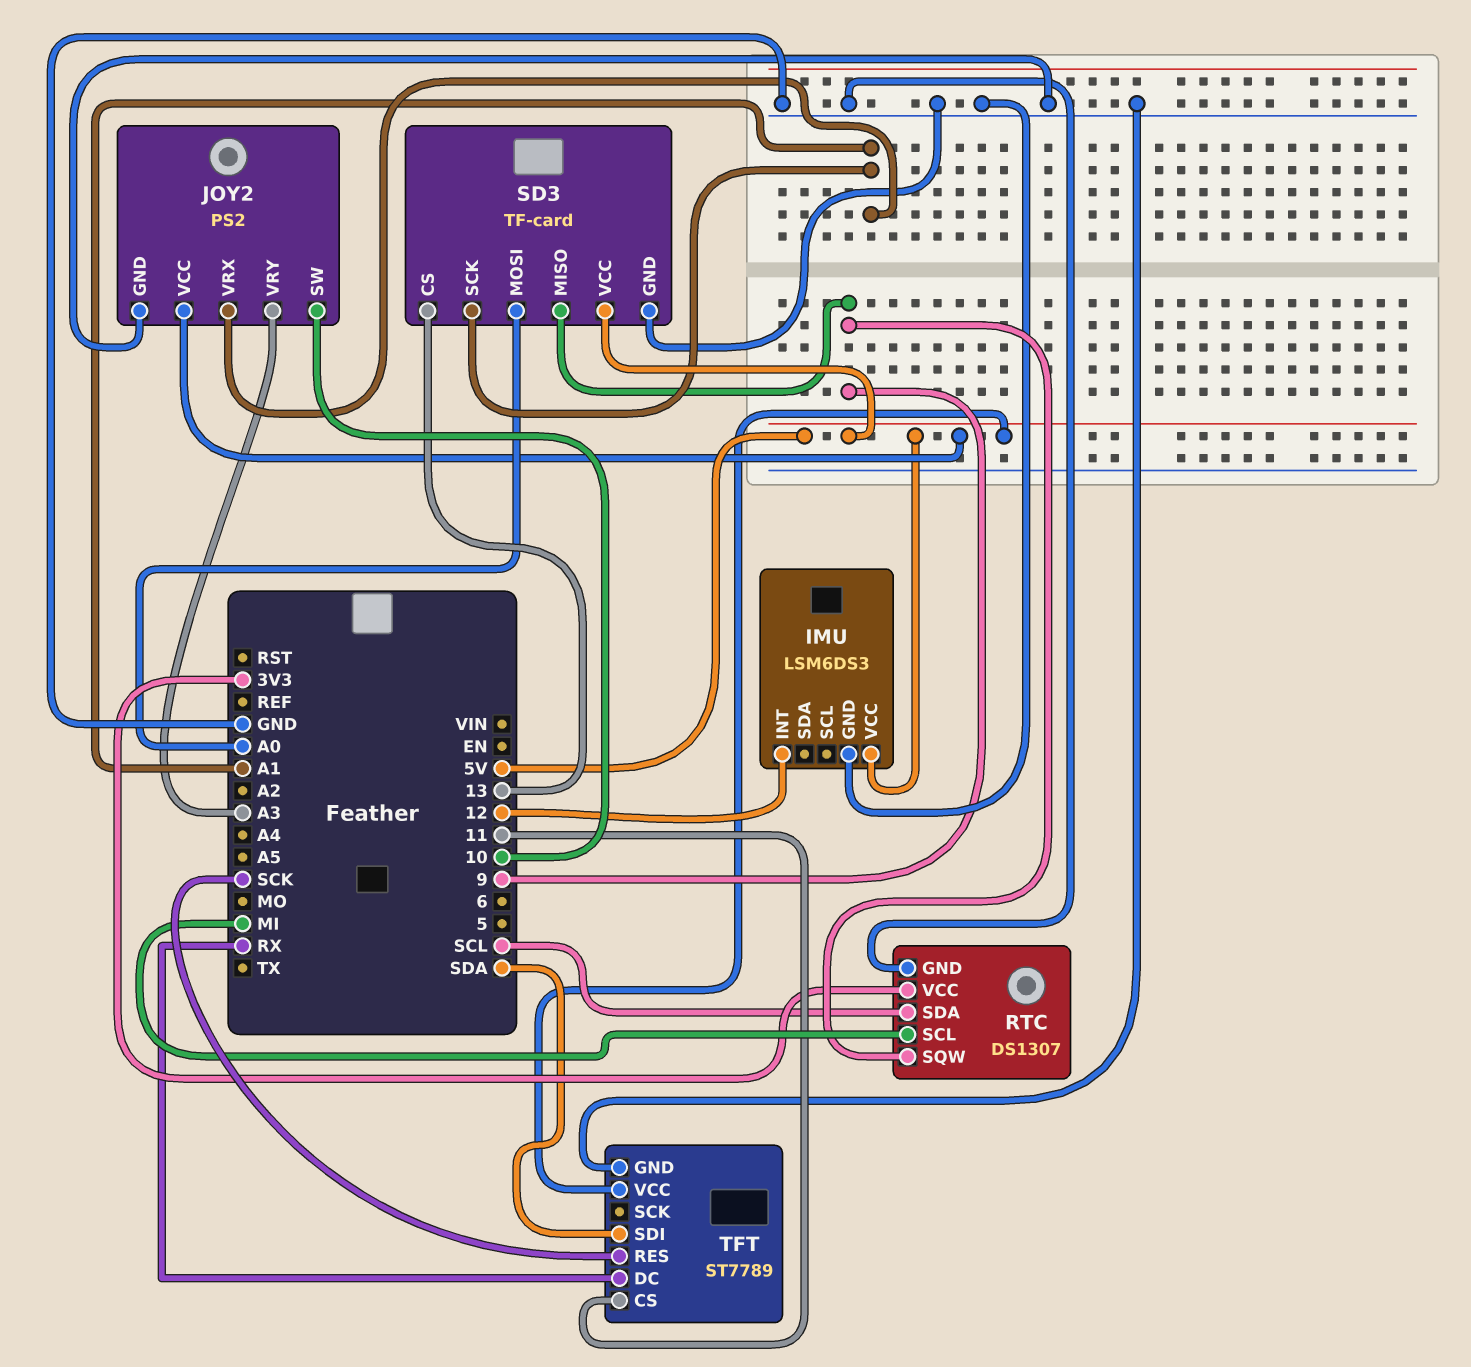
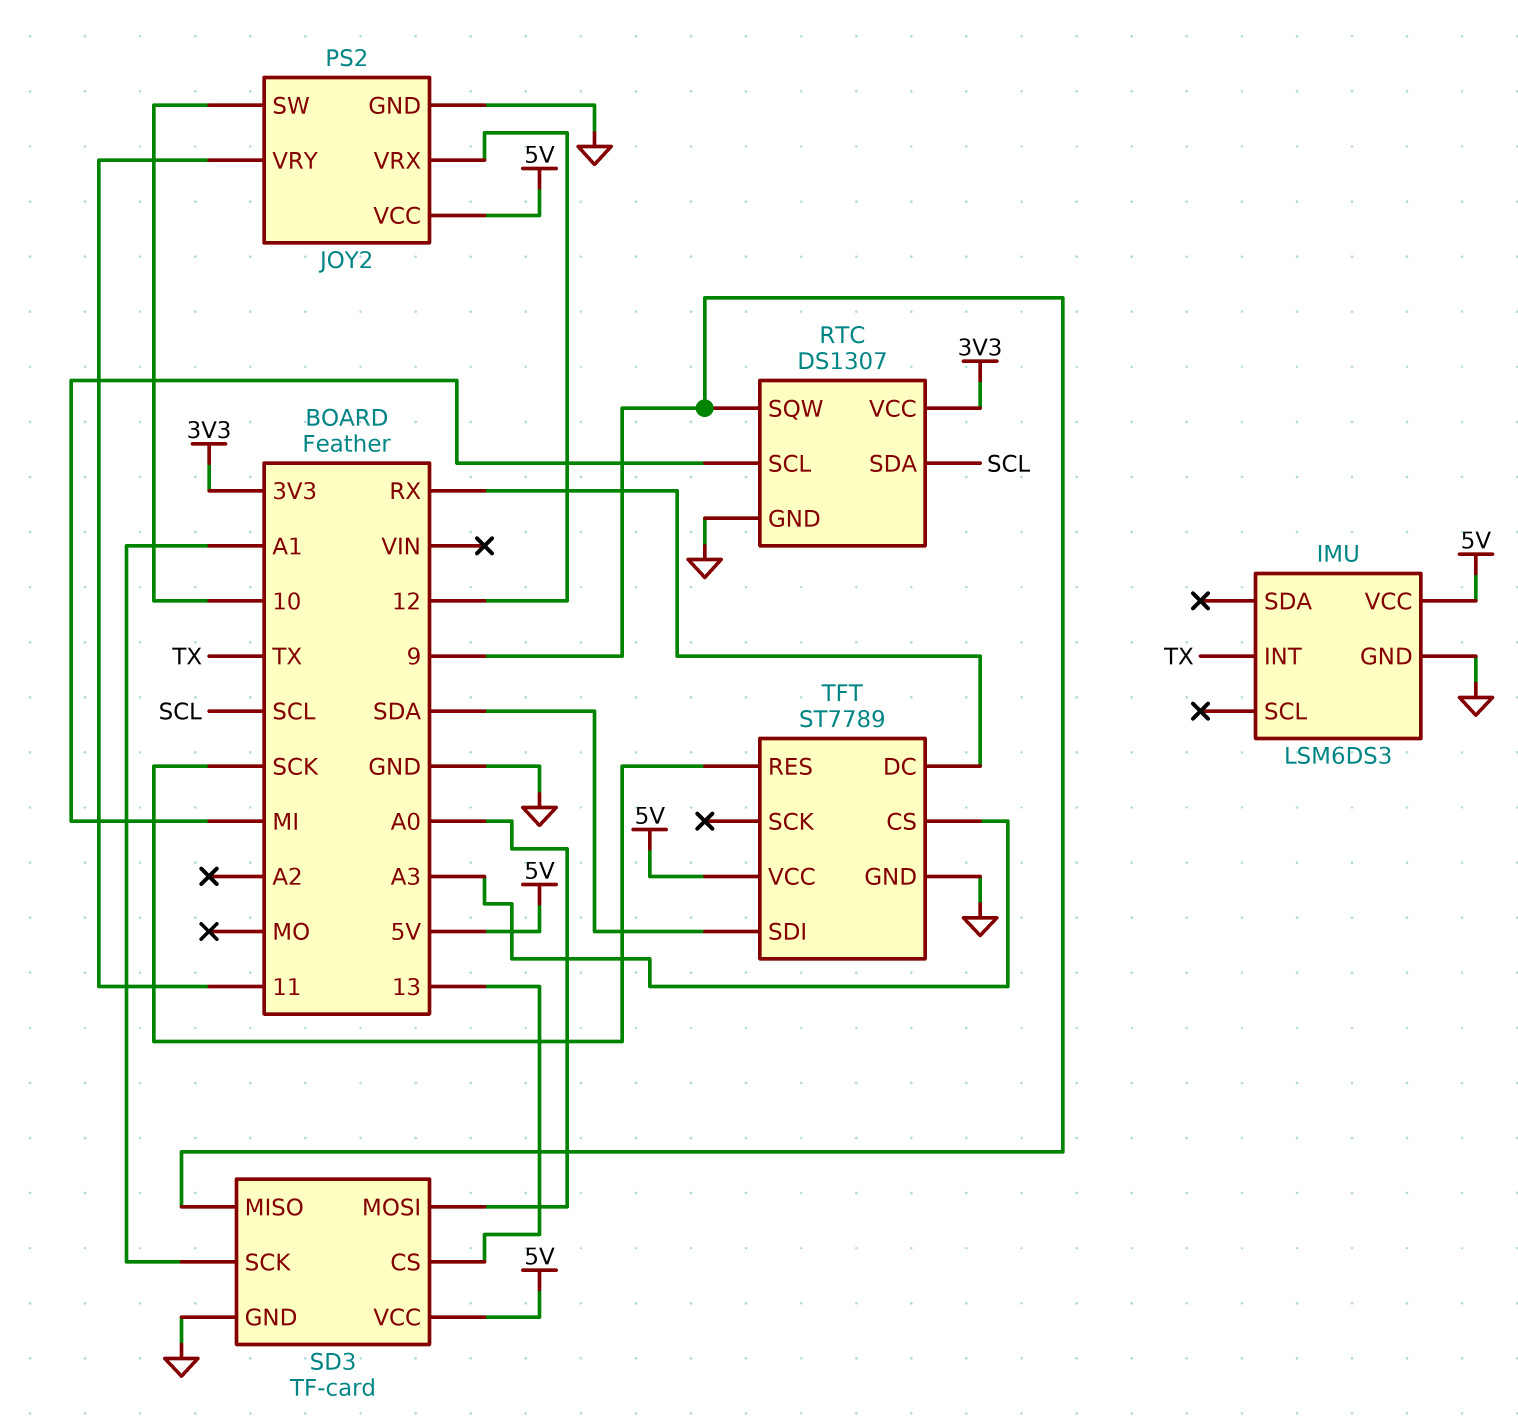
IMU pin INT: 12 -> TX
JOY2 pin VRX: A1 -> 12
JOY2 pin VRY: A3 -> 11
TFT pin CS: 11 -> A3

